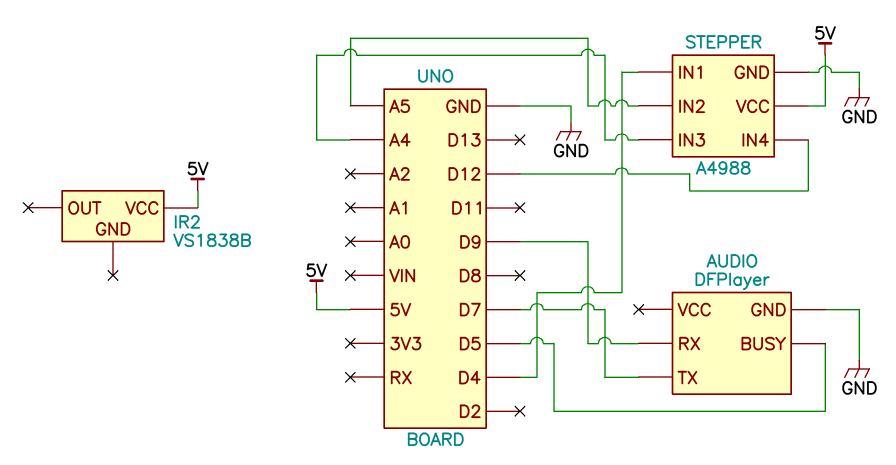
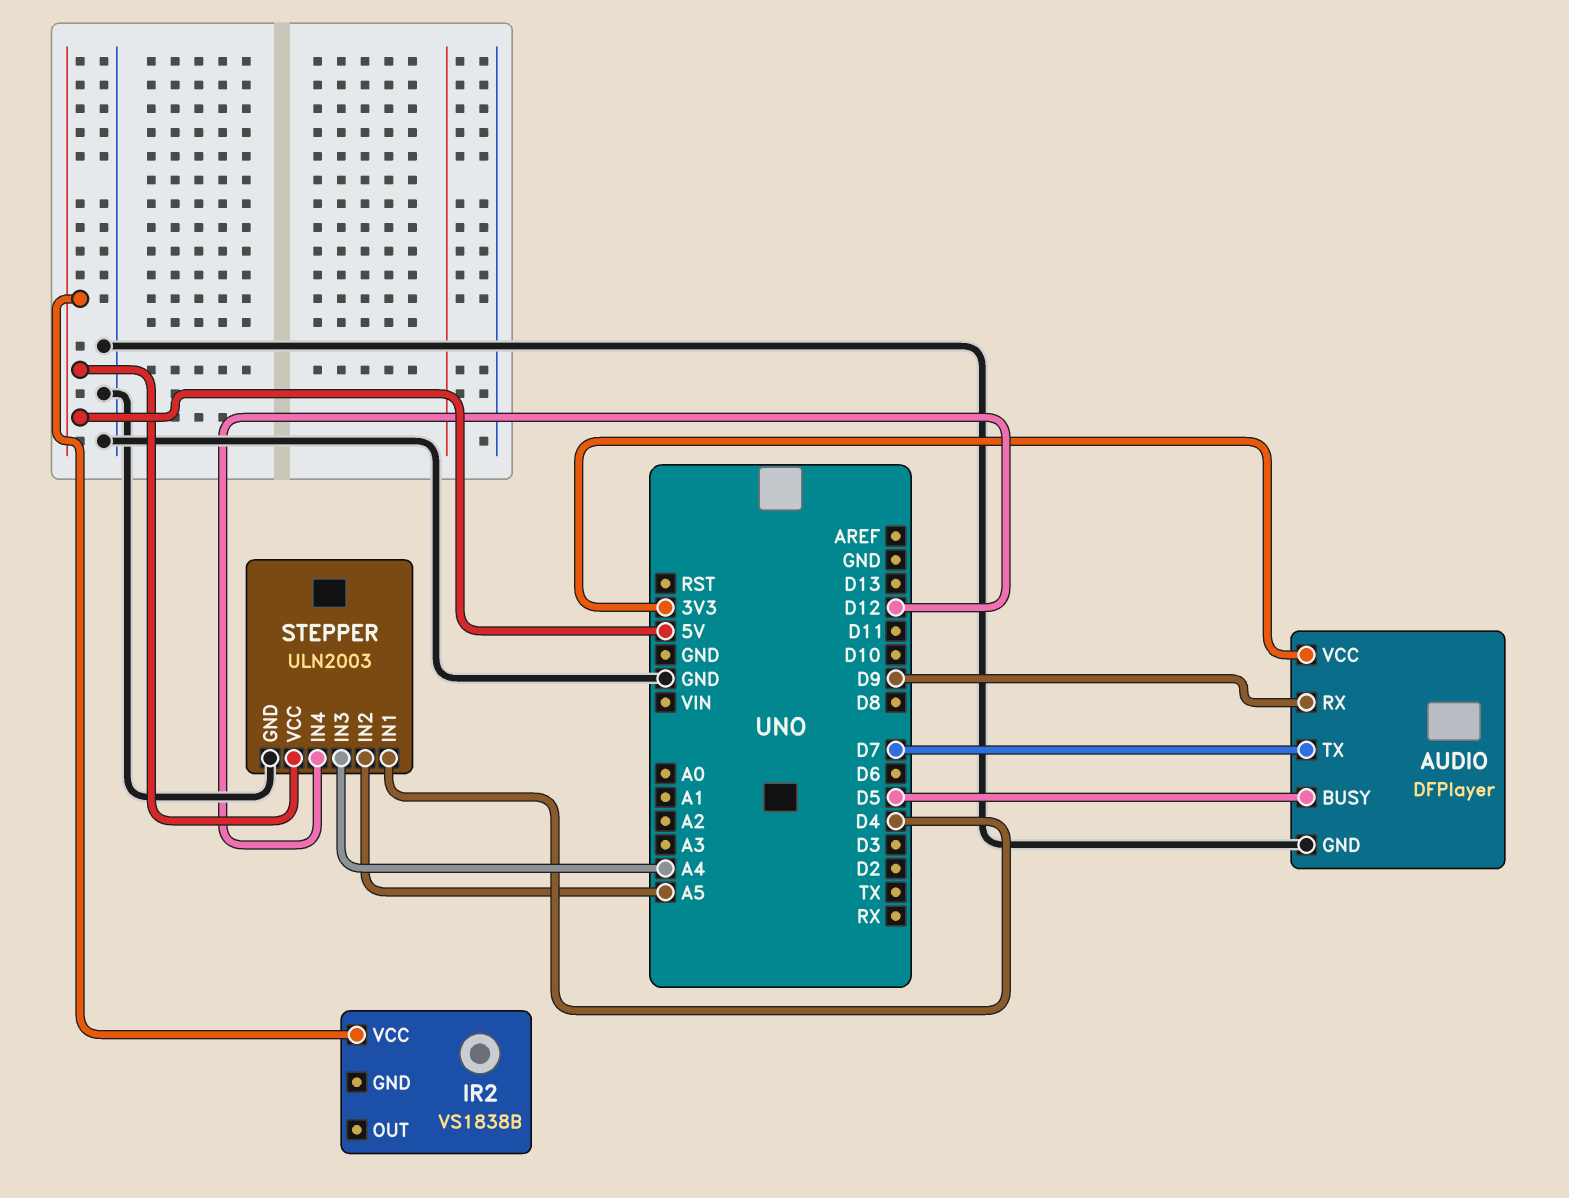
AUDIO pin VCC: none -> 3V3
STEPPER: A4988 -> ULN2003

